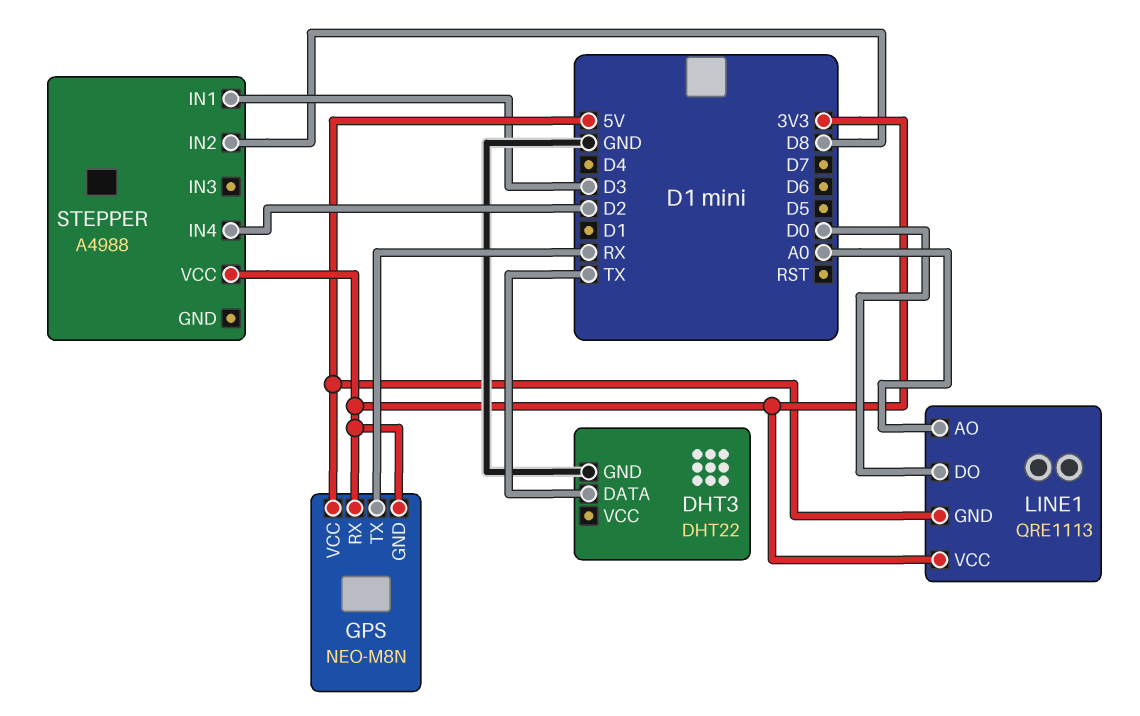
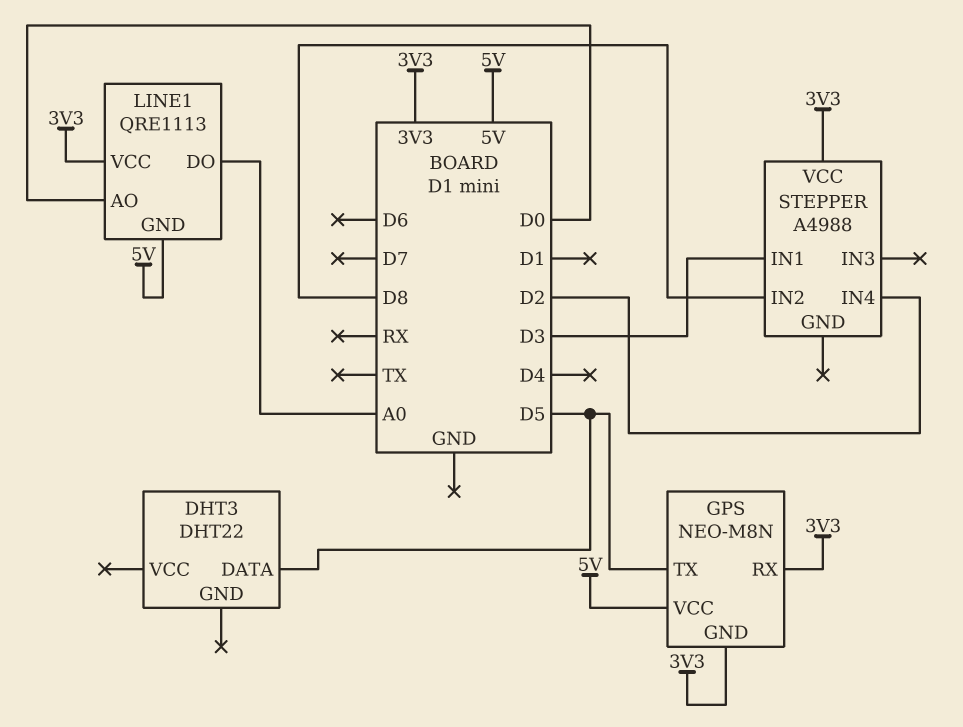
DHT3 pin DATA: TX -> D5
DHT3 pin GND: GND -> none
GPS pin TX: RX -> D5
LINE1 pin AO: A0 -> D0
LINE1 pin DO: D0 -> A0

